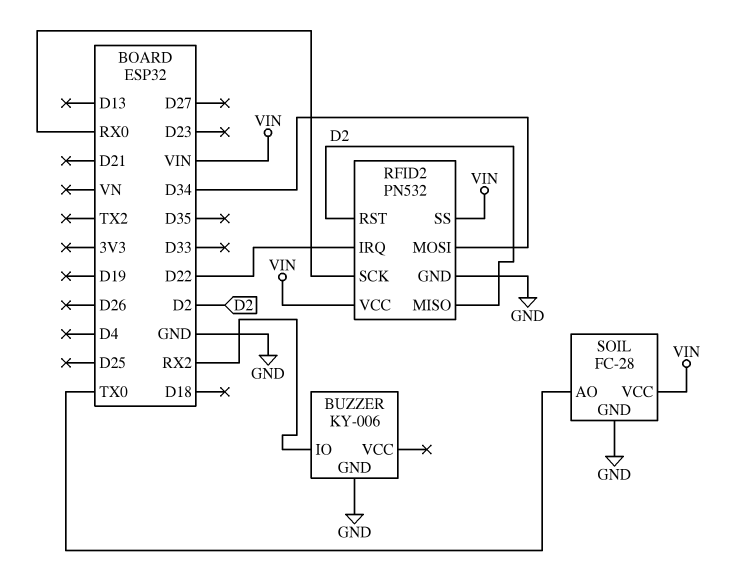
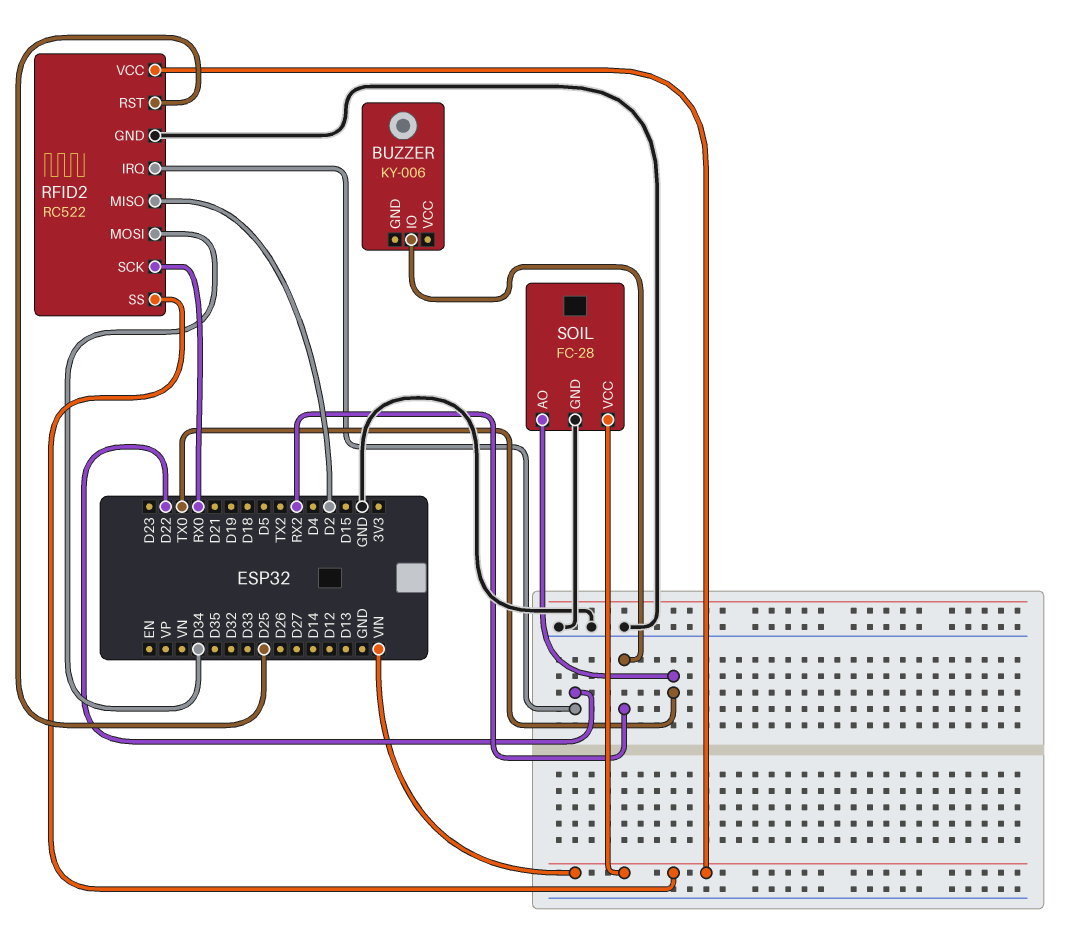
BUZZER pin GND: GND -> none
RFID2: PN532 -> RC522
RFID2 pin RST: D2 -> D25

